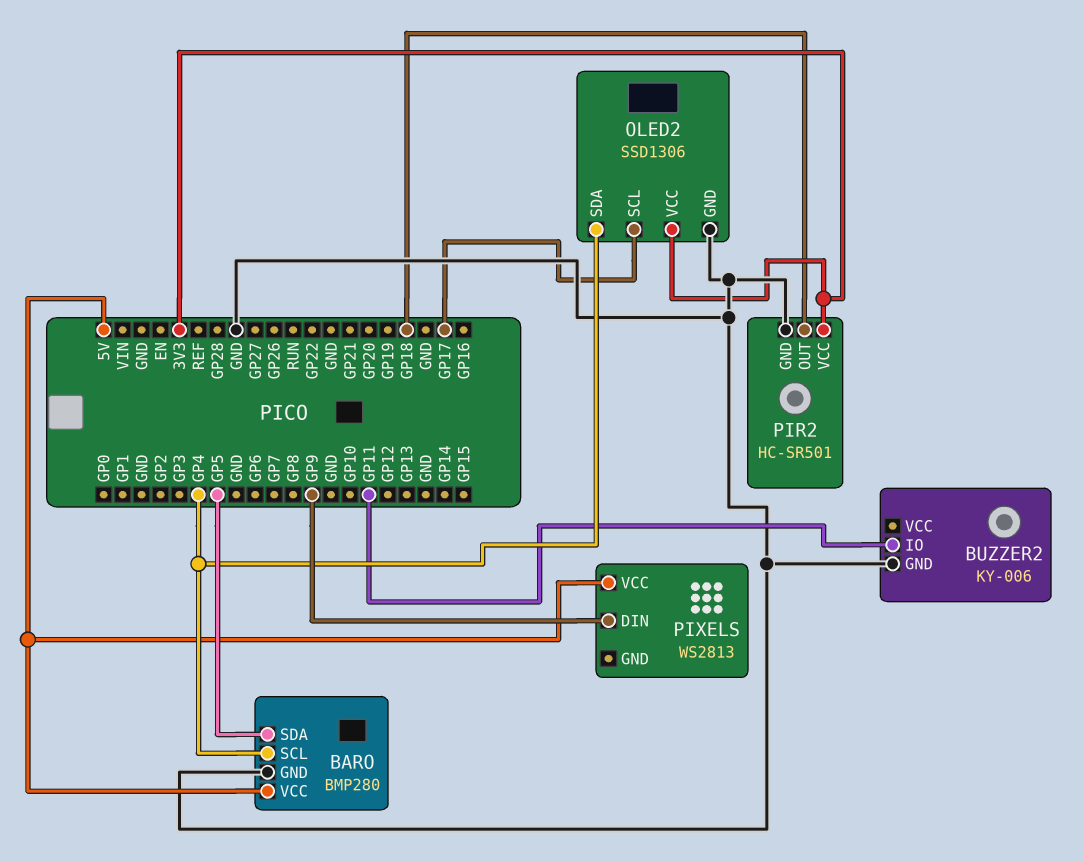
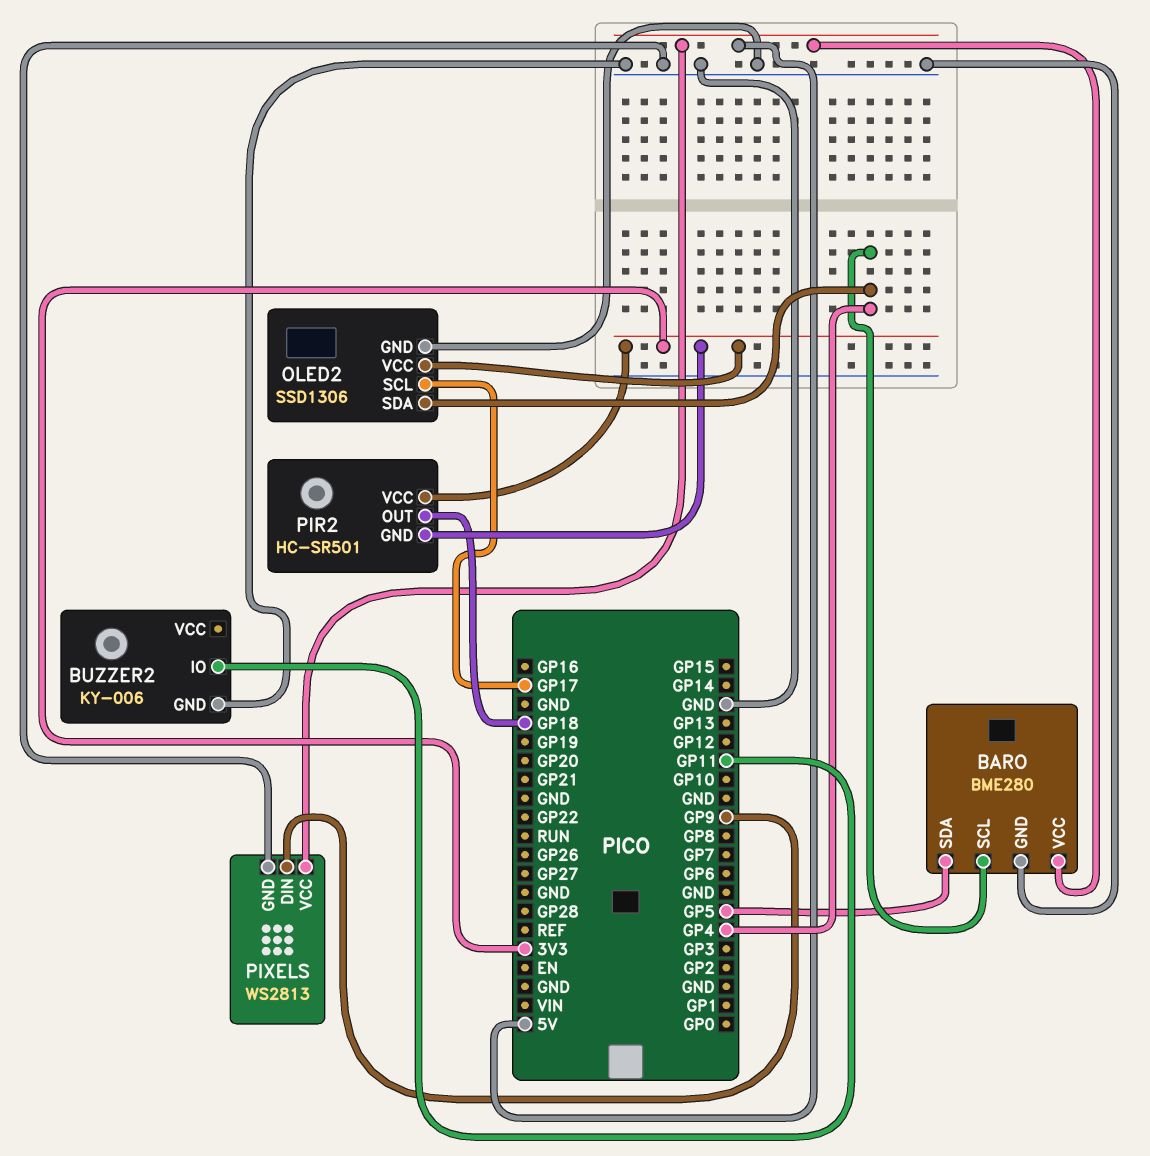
BARO: BMP280 -> BME280
PIR2 pin GND: GND -> 3V3
PIXELS pin GND: none -> GND

